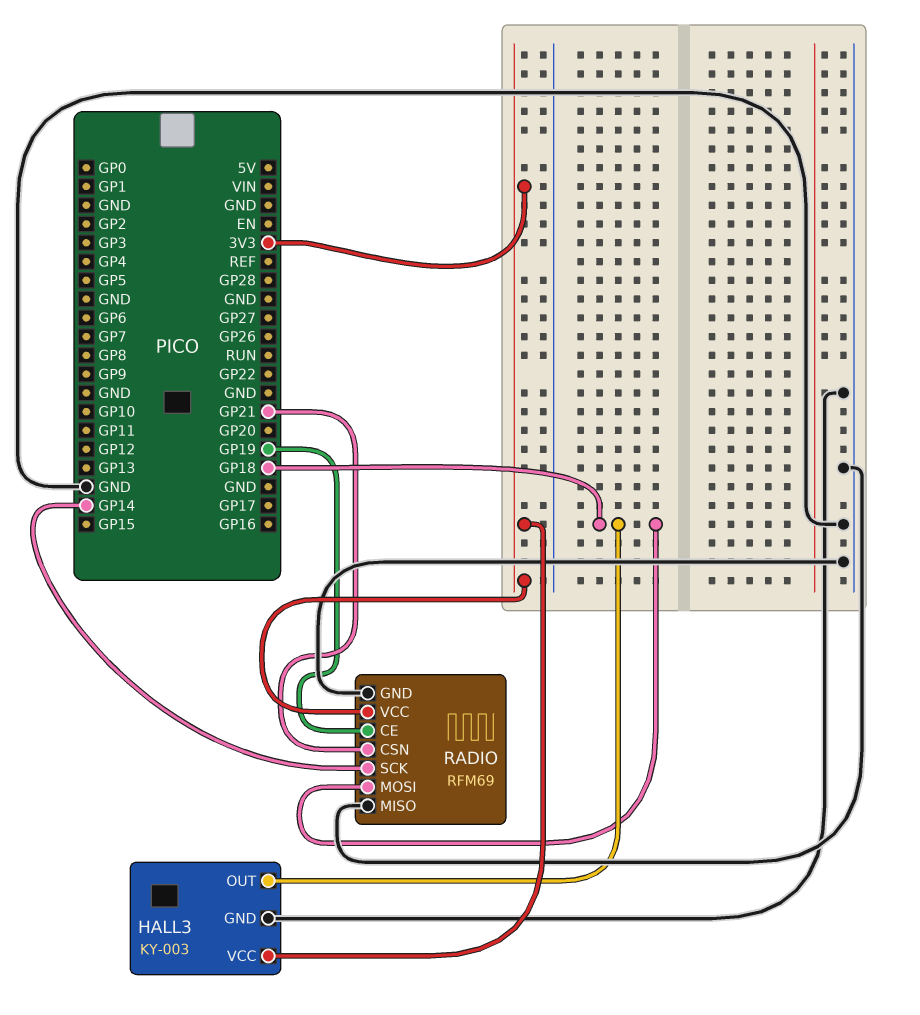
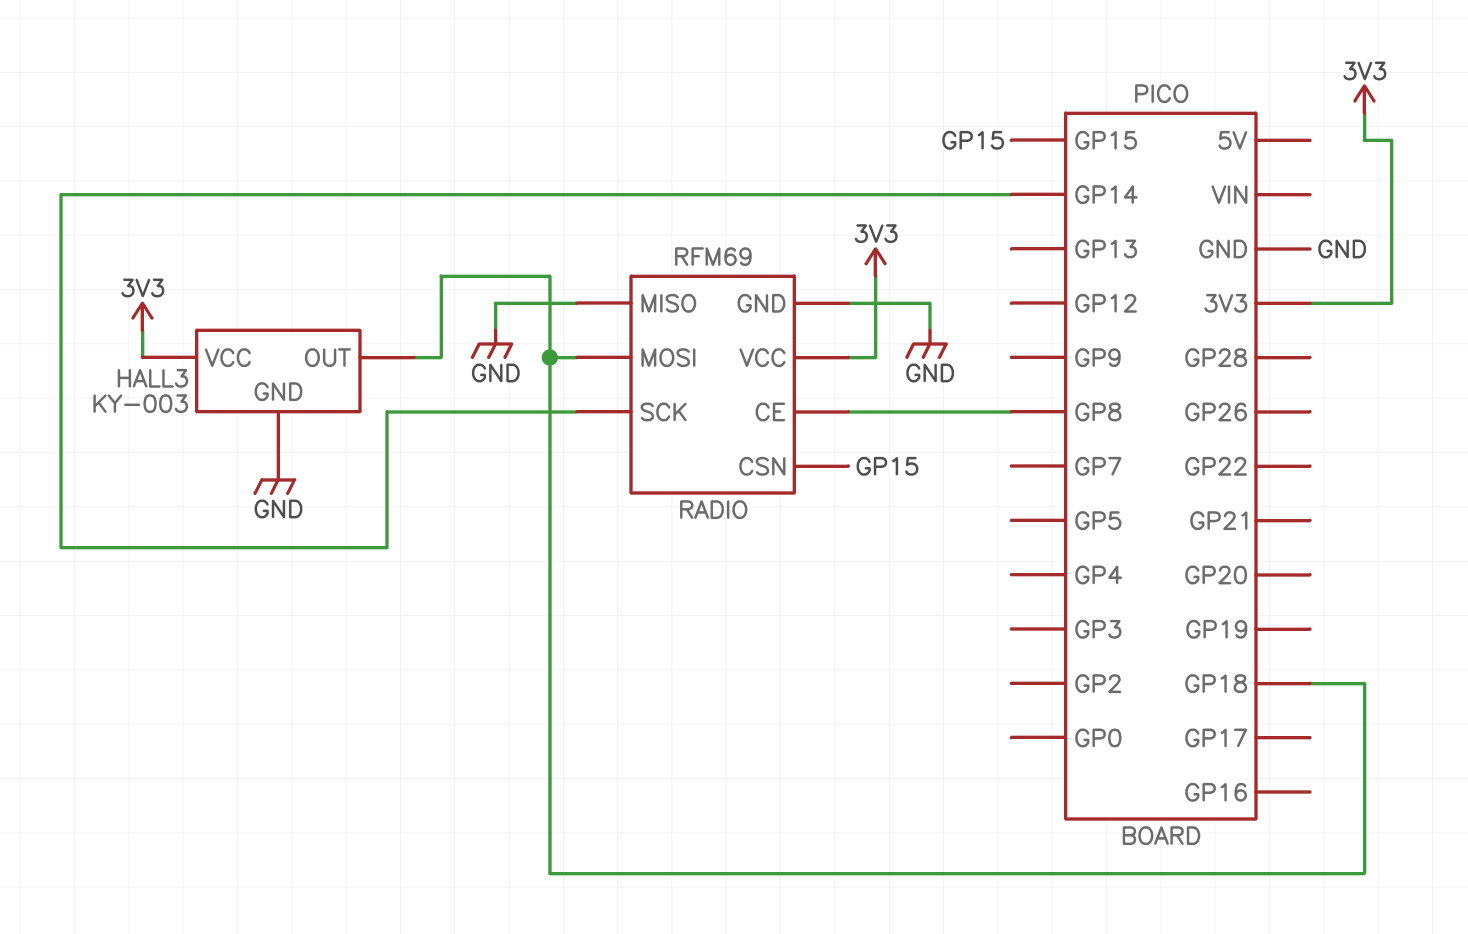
RADIO pin CE: GP19 -> GP8
RADIO pin CSN: GP21 -> GP15

